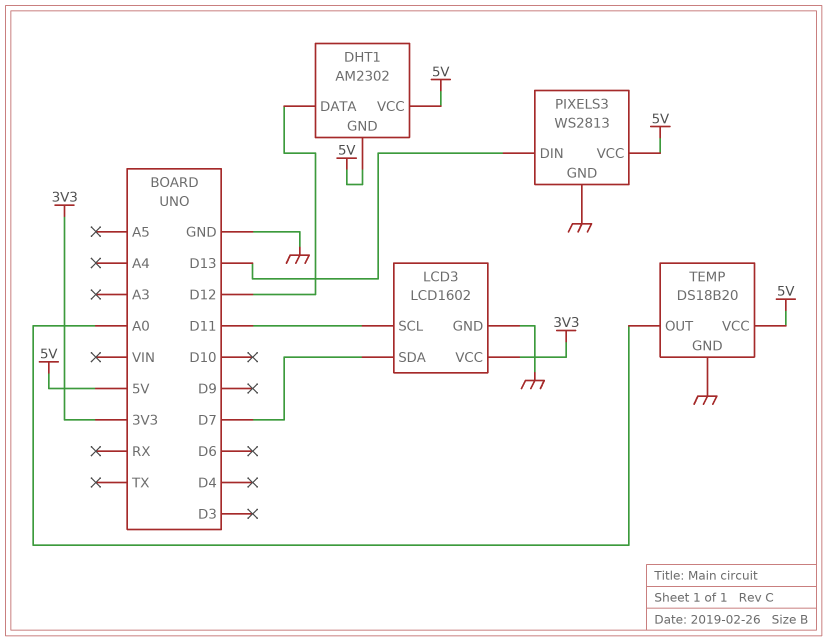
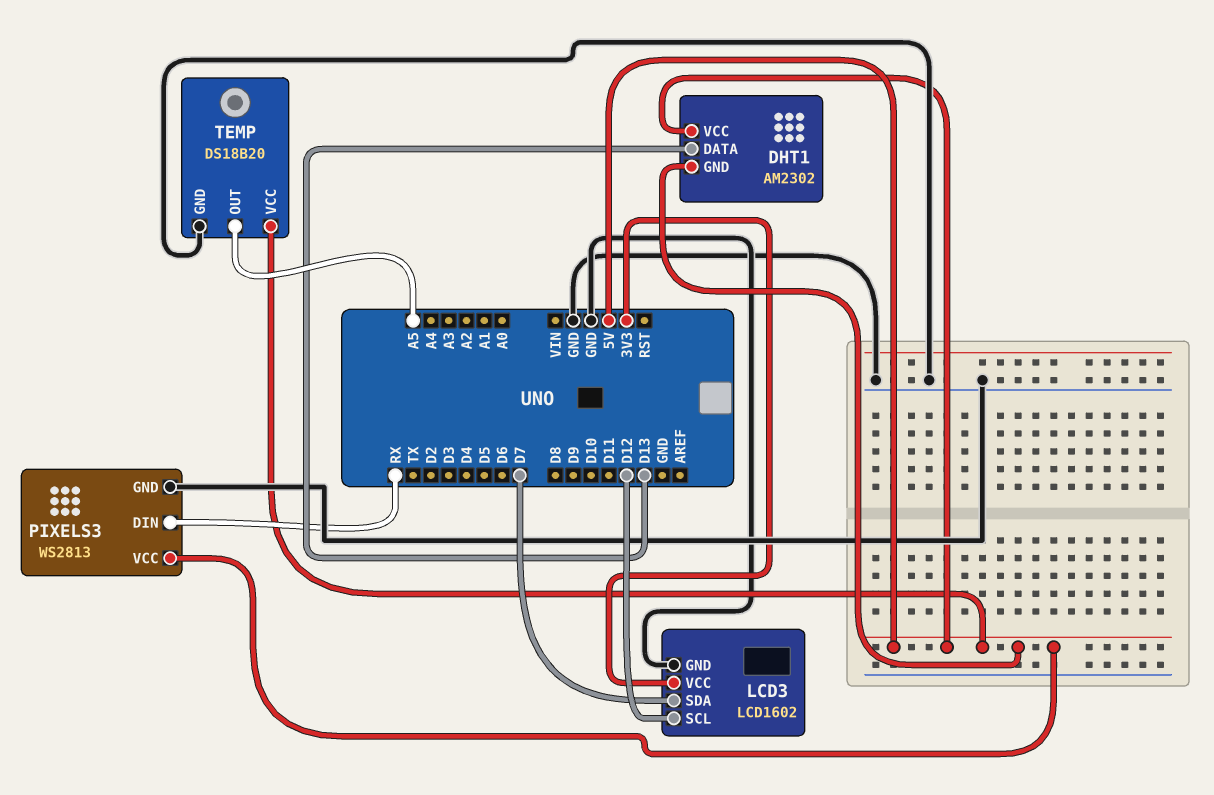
DHT1 pin DATA: D12 -> D13
LCD3 pin SCL: D11 -> D12
PIXELS3 pin DIN: D13 -> RX
TEMP pin OUT: A0 -> A5

